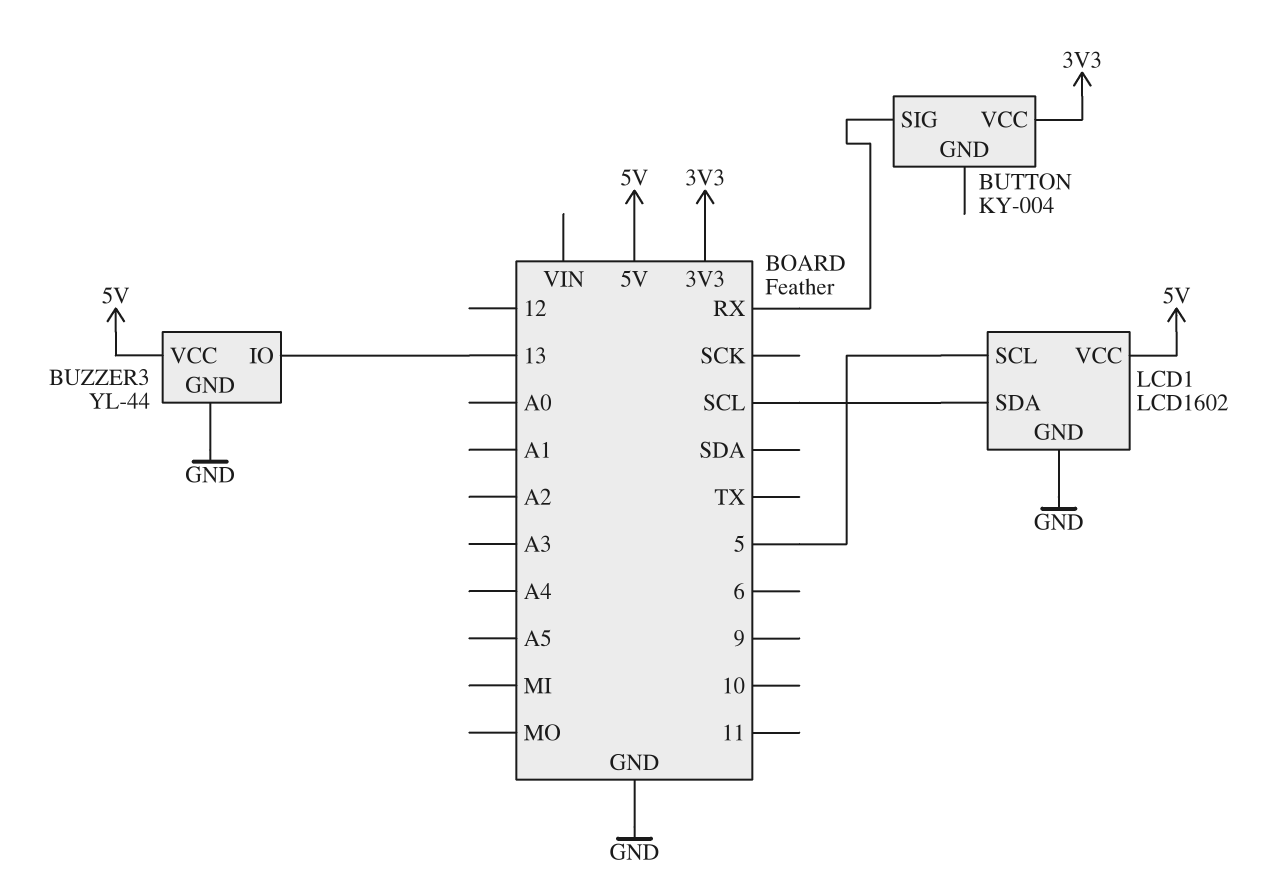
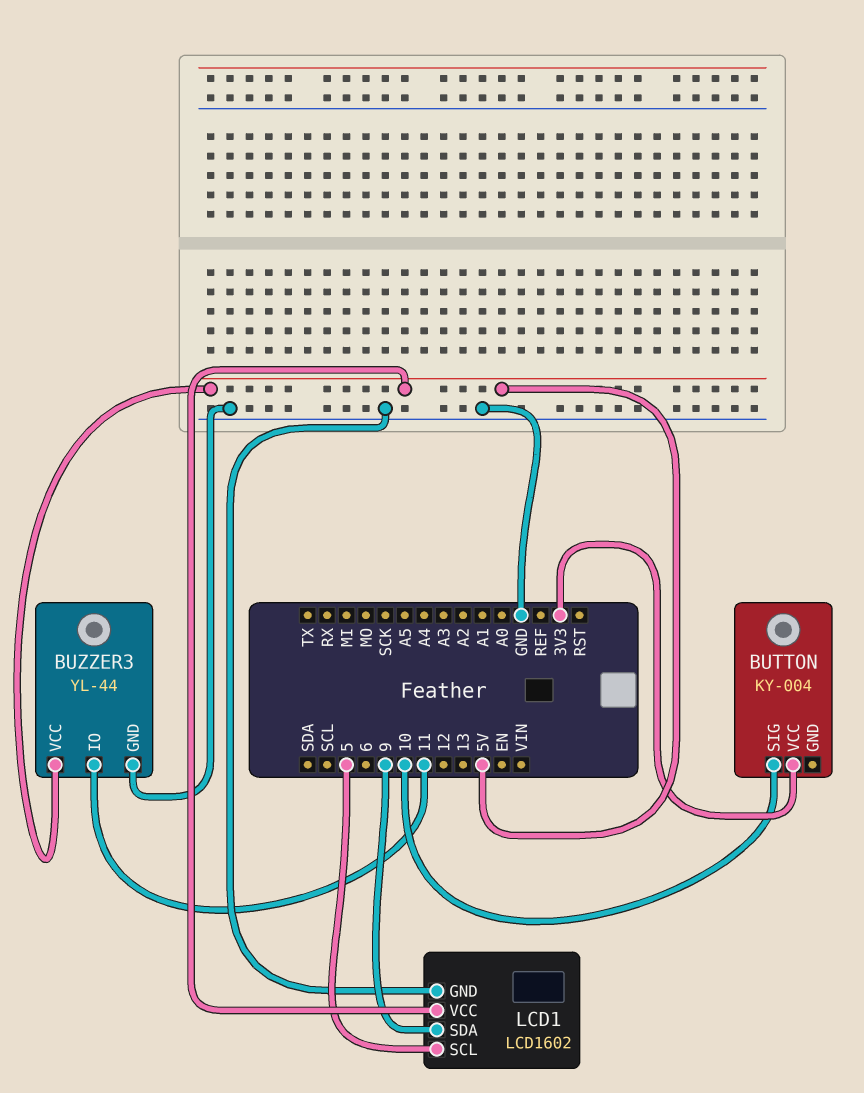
BUTTON pin SIG: RX -> 10
BUZZER3 pin IO: 13 -> 11
LCD1 pin SDA: SCL -> 9

